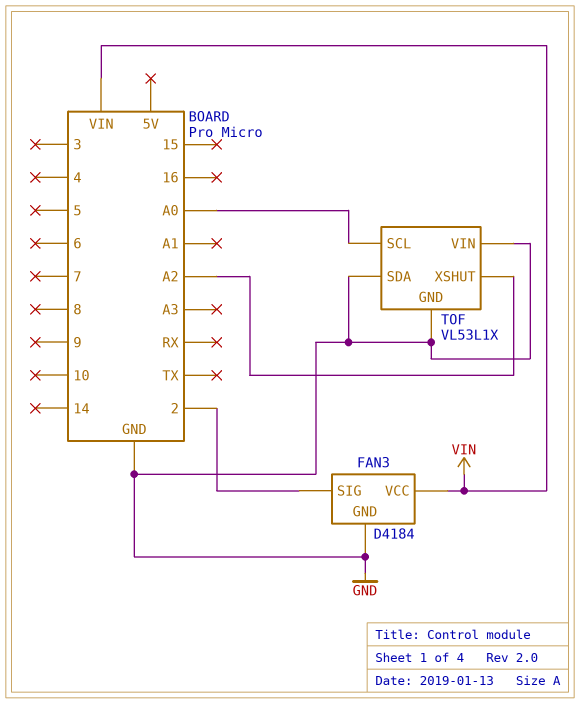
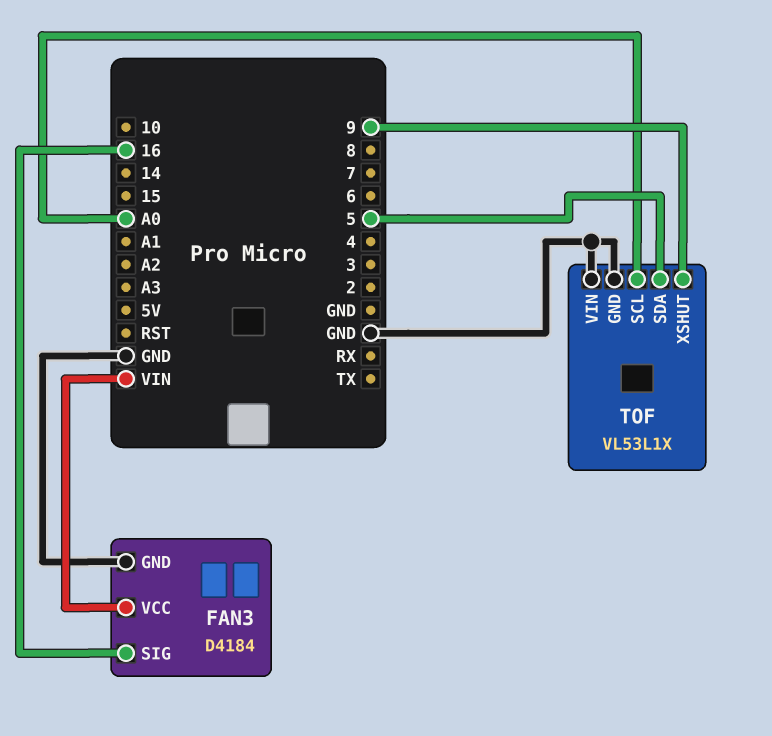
FAN3 pin SIG: 2 -> 16
TOF pin SDA: GND -> 5
TOF pin XSHUT: A2 -> 9

